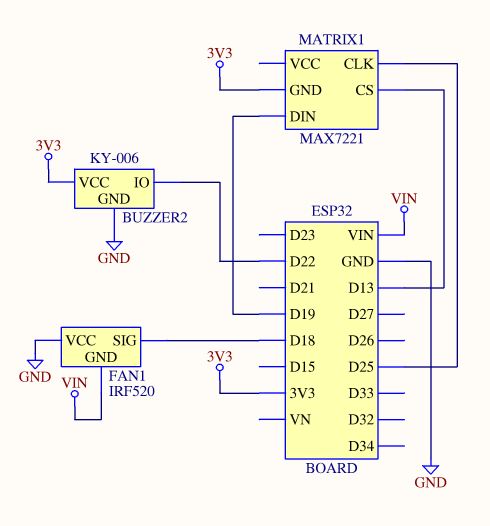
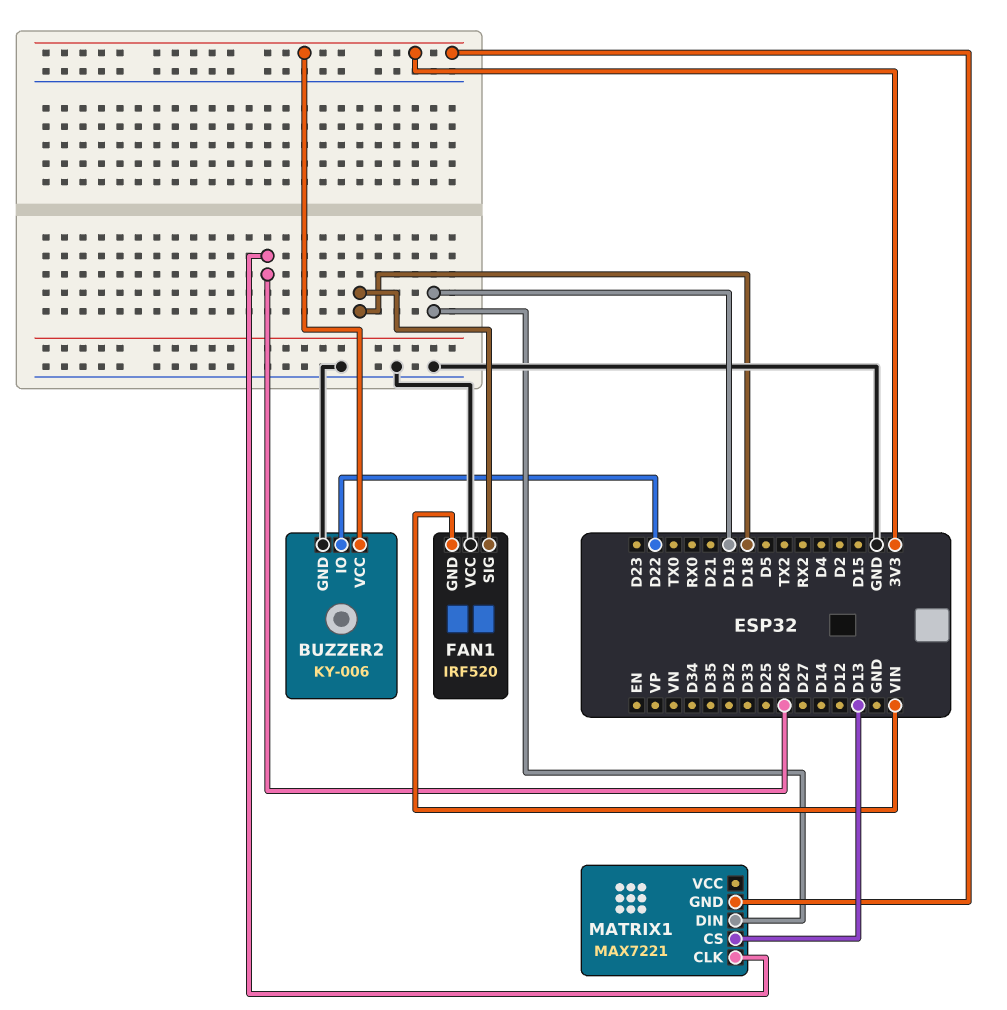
MATRIX1 pin CLK: D25 -> D26

